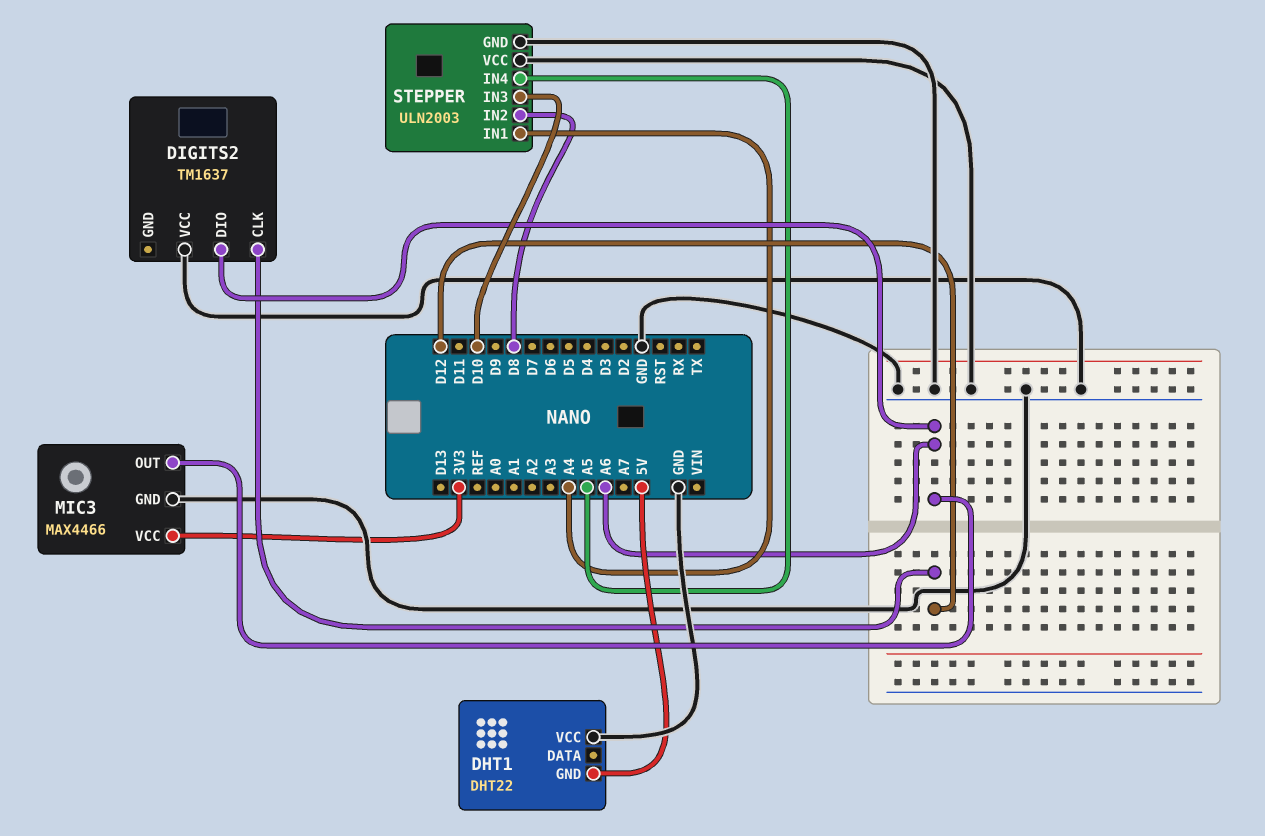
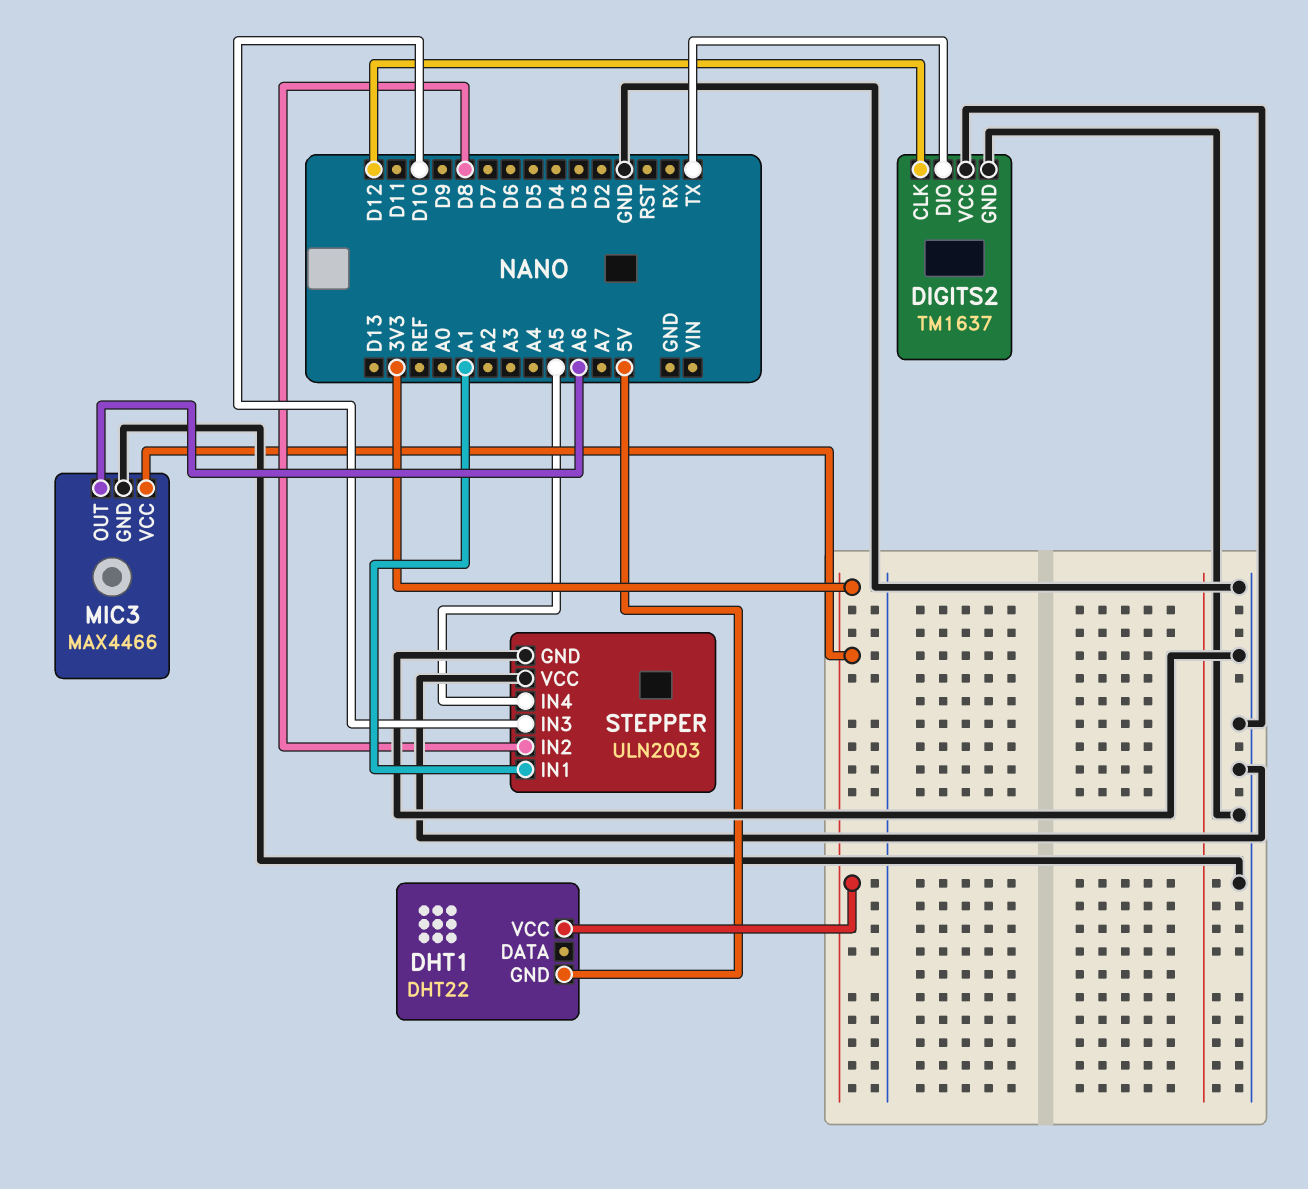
DHT1 pin VCC: GND -> 3V3
DIGITS2 pin DIO: A6 -> TX
DIGITS2 pin GND: none -> GND
STEPPER pin IN1: A4 -> A1

